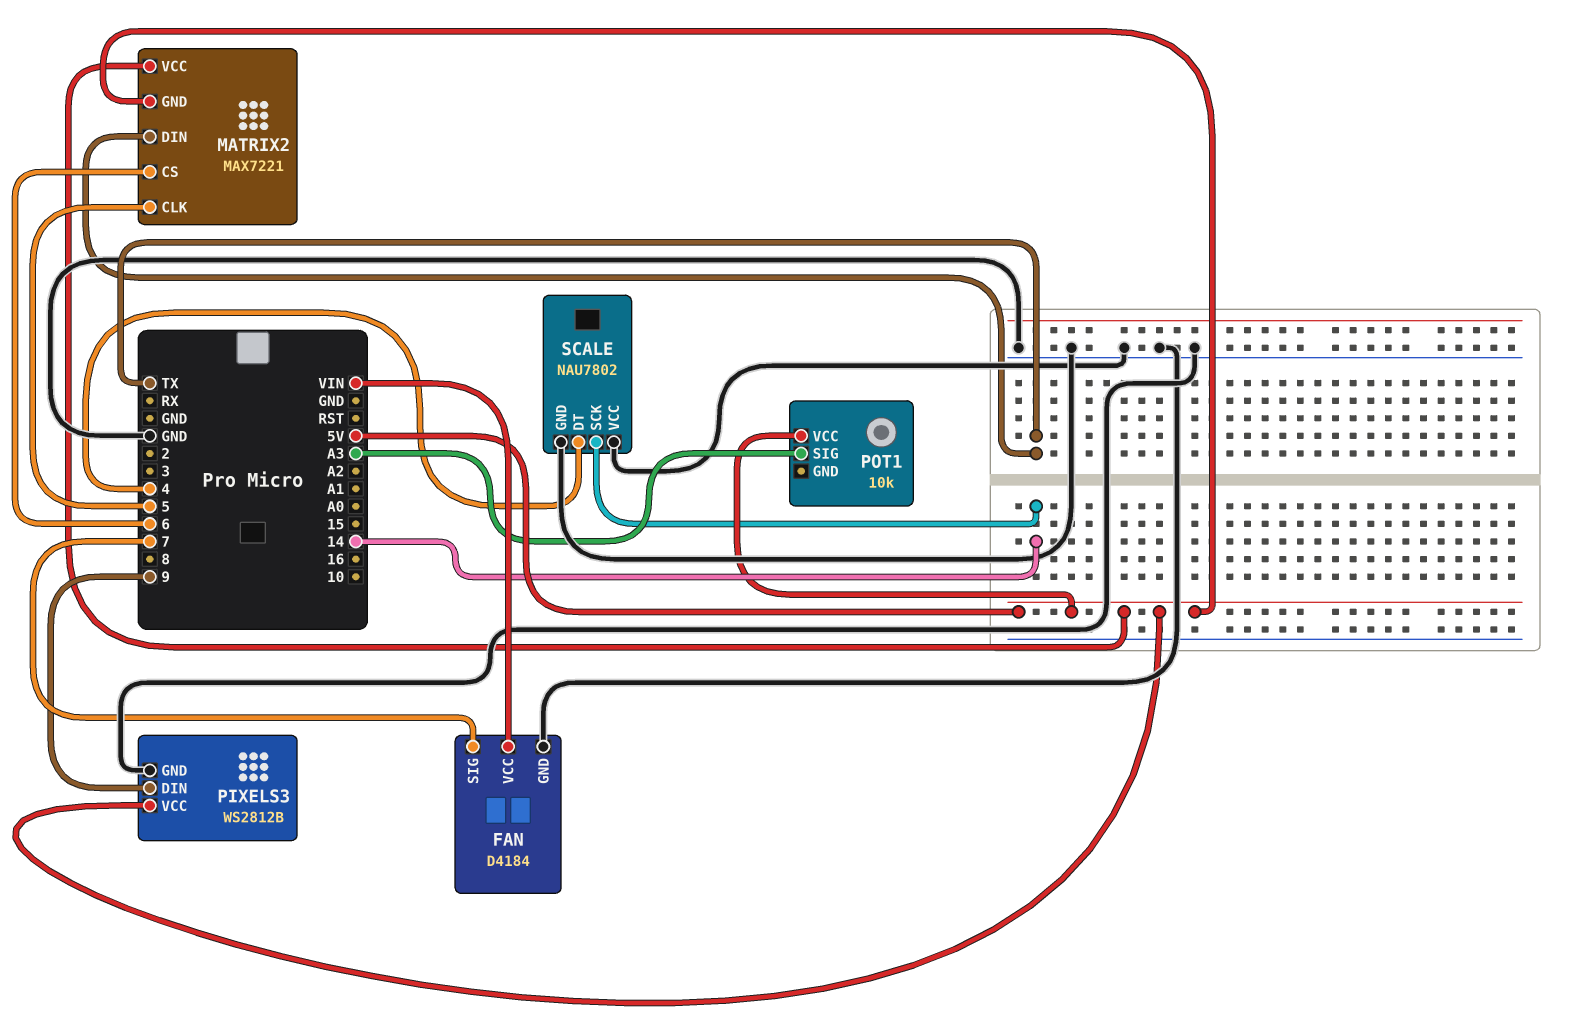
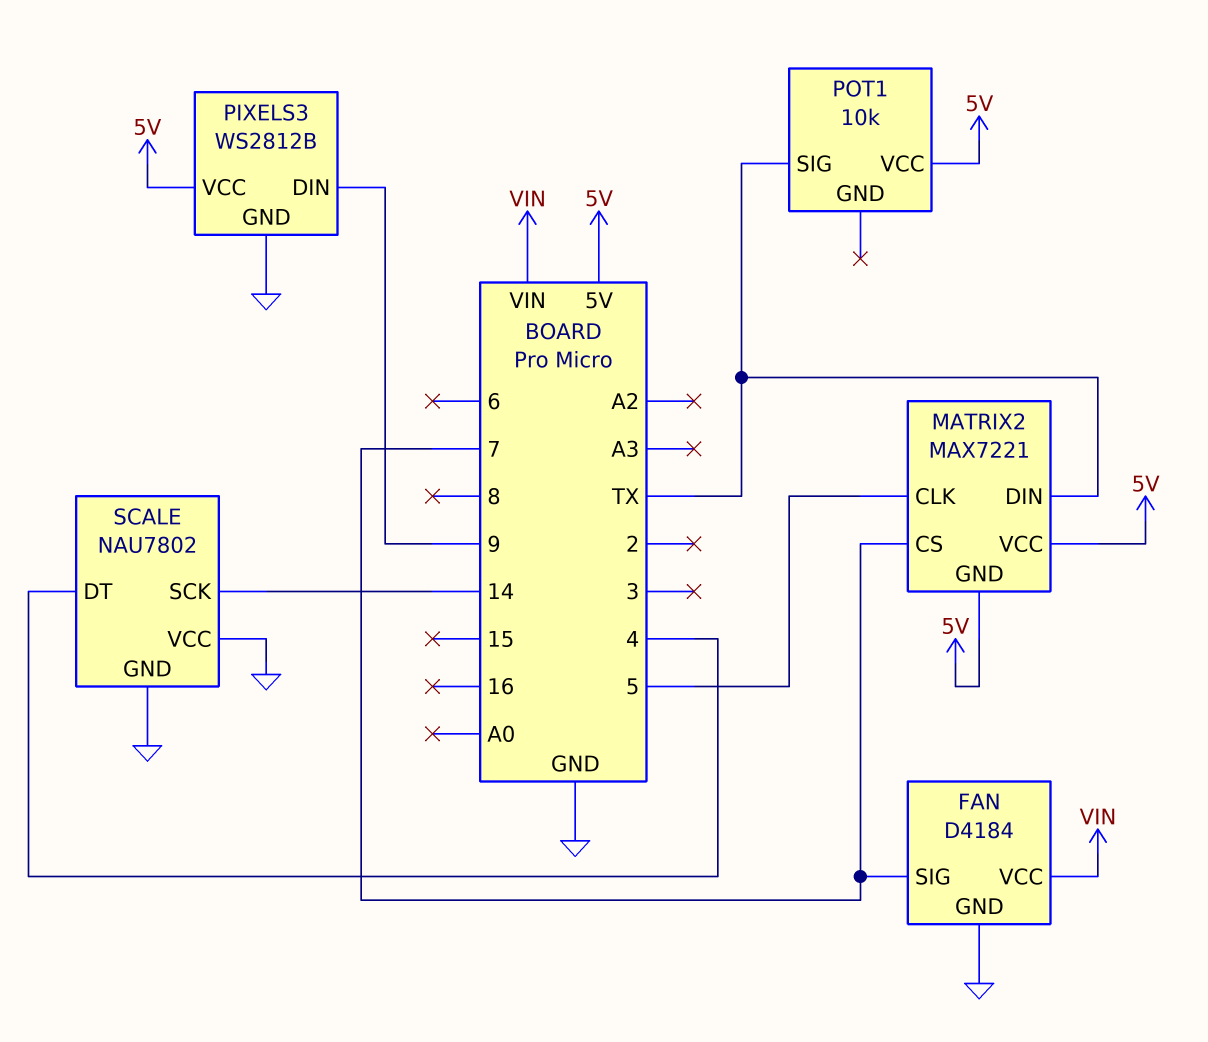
MATRIX2 pin CS: 6 -> 7
POT1 pin SIG: A3 -> TX

